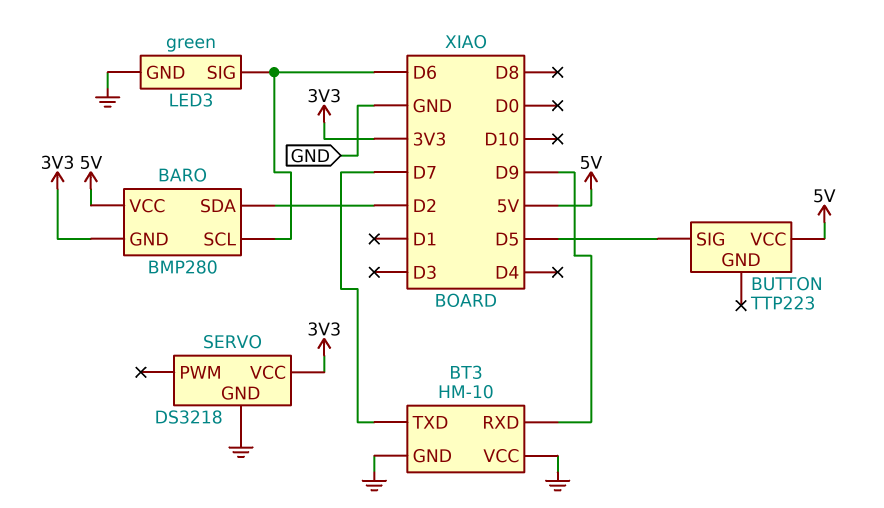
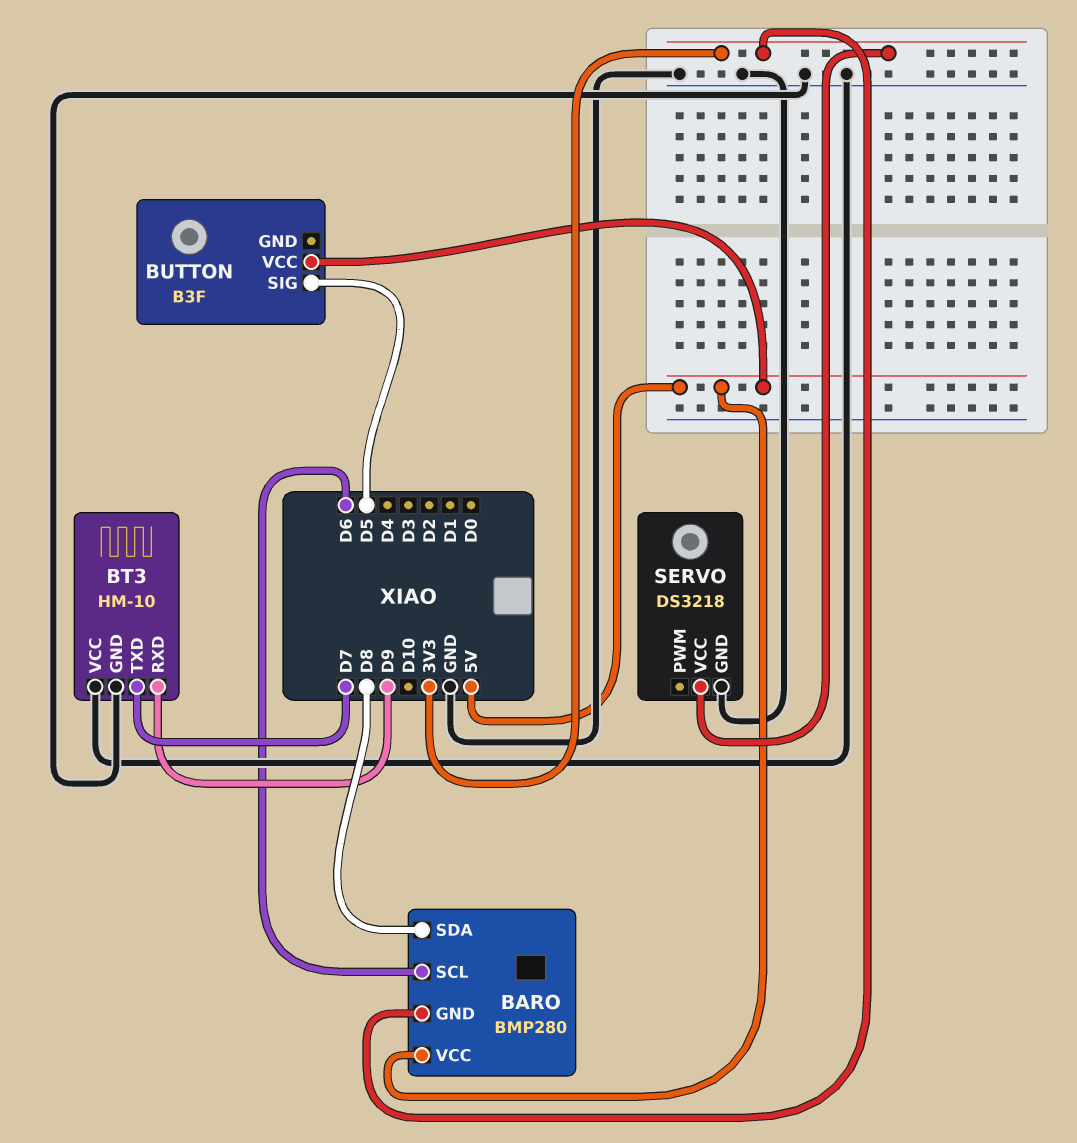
BARO pin SDA: D2 -> D8
BUTTON: TTP223 -> B3F
LED3: green -> none
LED3 pin GND: GND -> none
LED3 pin SIG: D6 -> none

